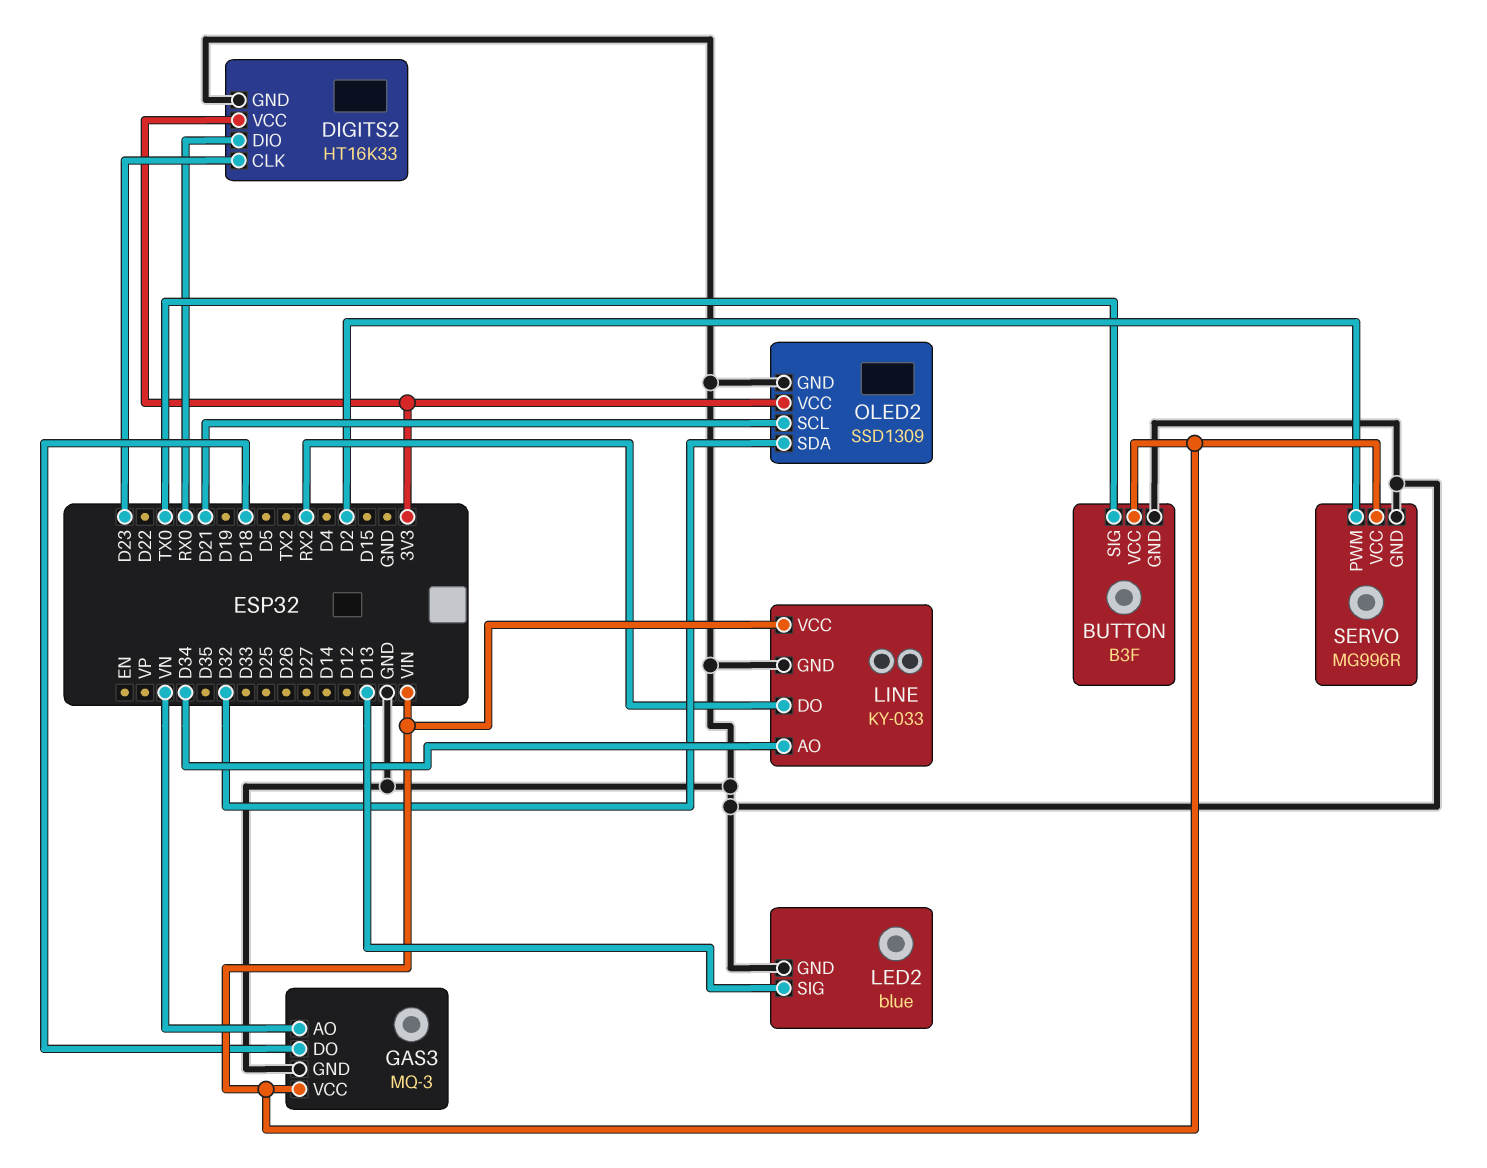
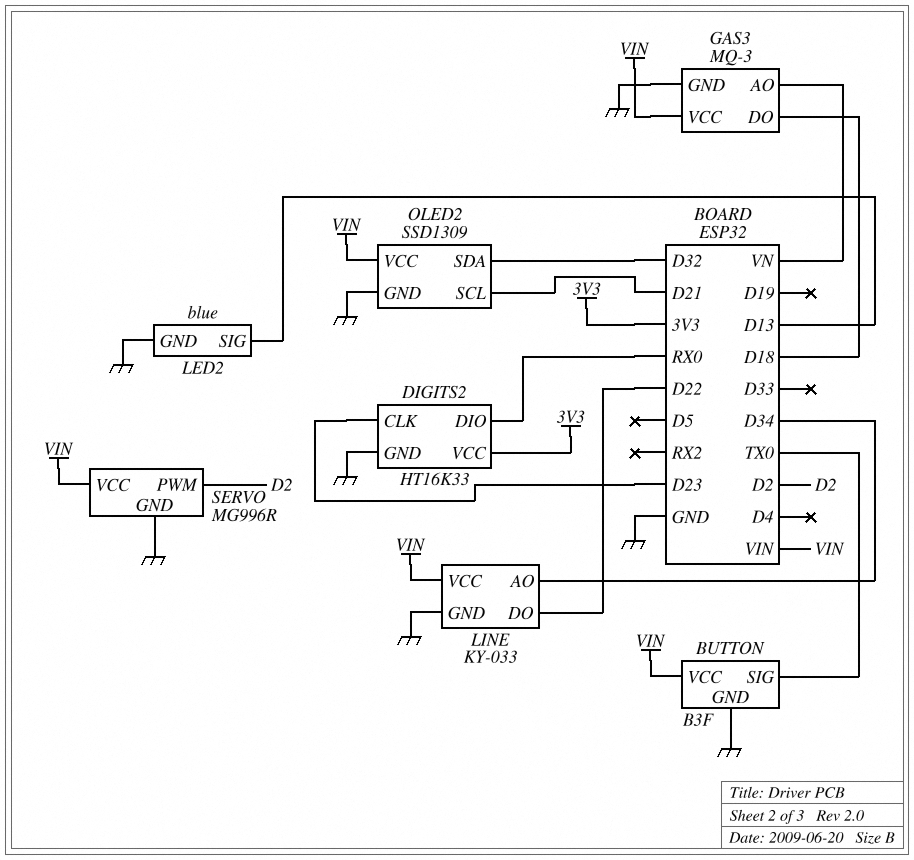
LINE pin DO: RX2 -> D22
OLED2 pin VCC: 3V3 -> VIN

